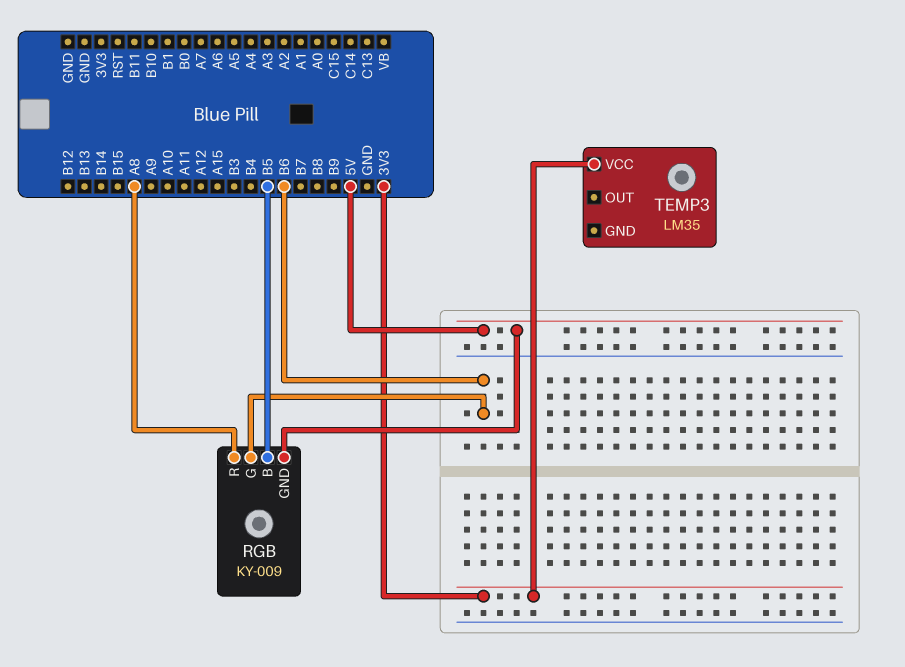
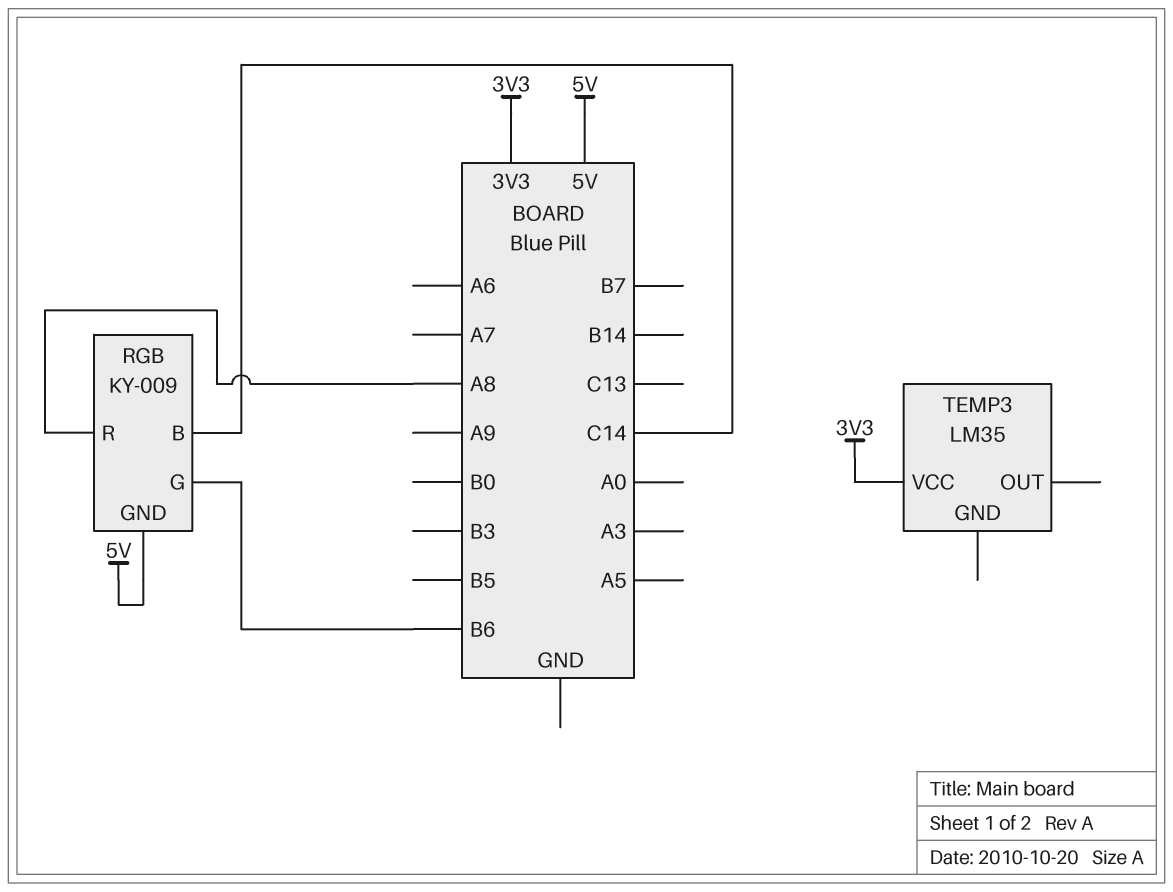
RGB pin B: B5 -> C14

